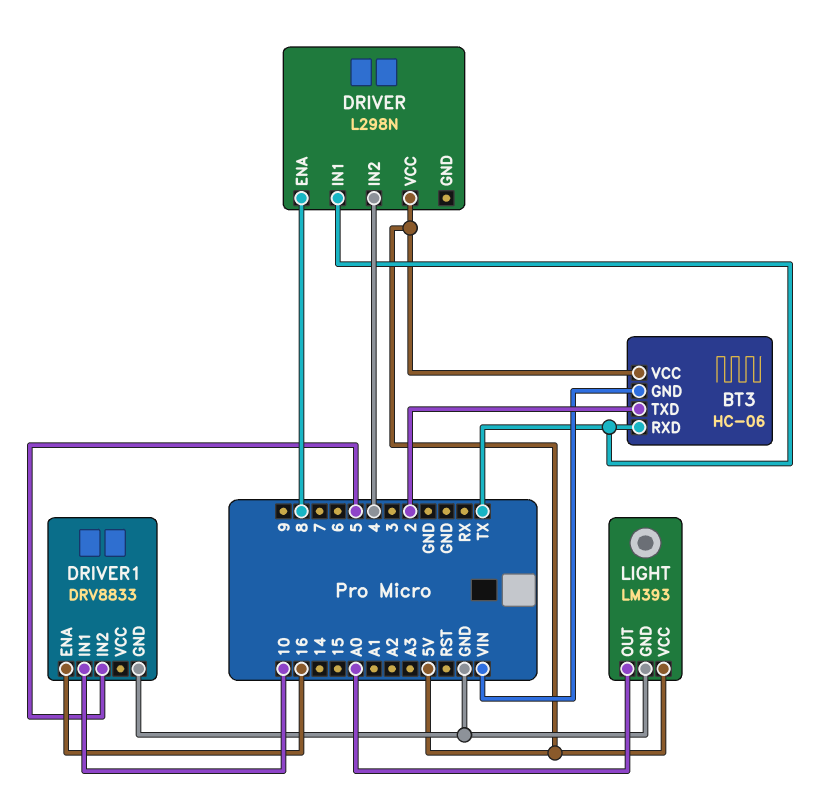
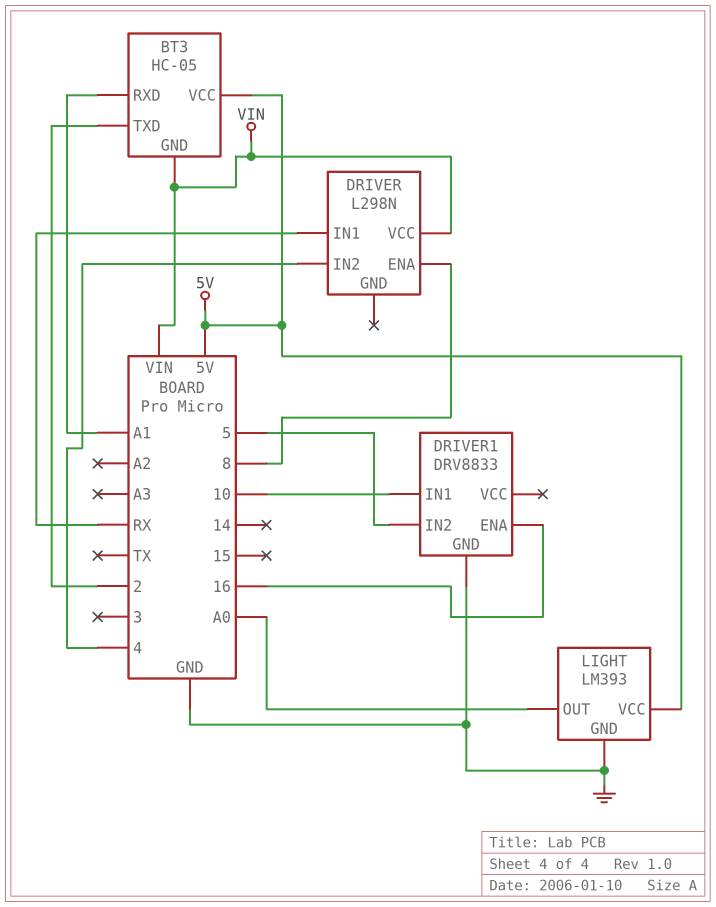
BT3: HC-06 -> HC-05
BT3 pin RXD: TX -> A1
DRIVER pin IN1: TX -> RX
DRIVER pin VCC: 5V -> VIN

